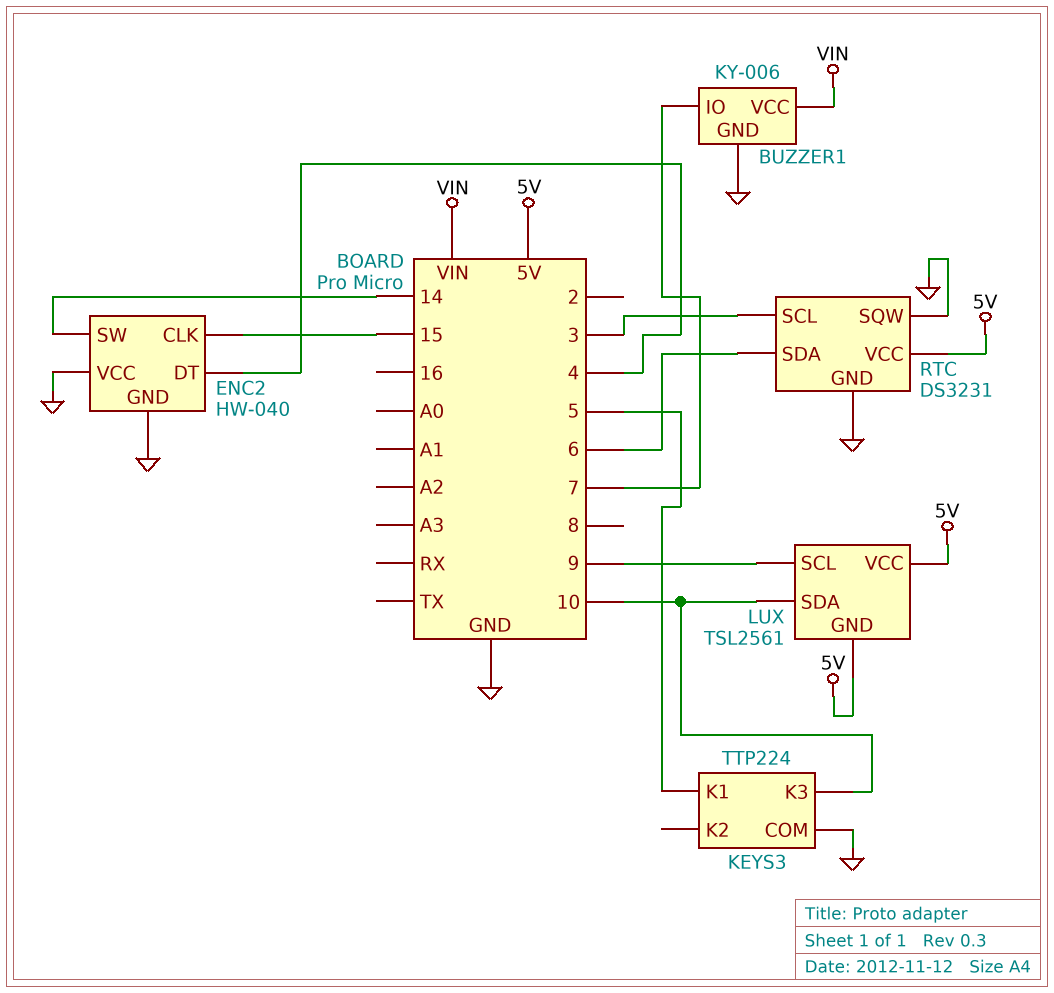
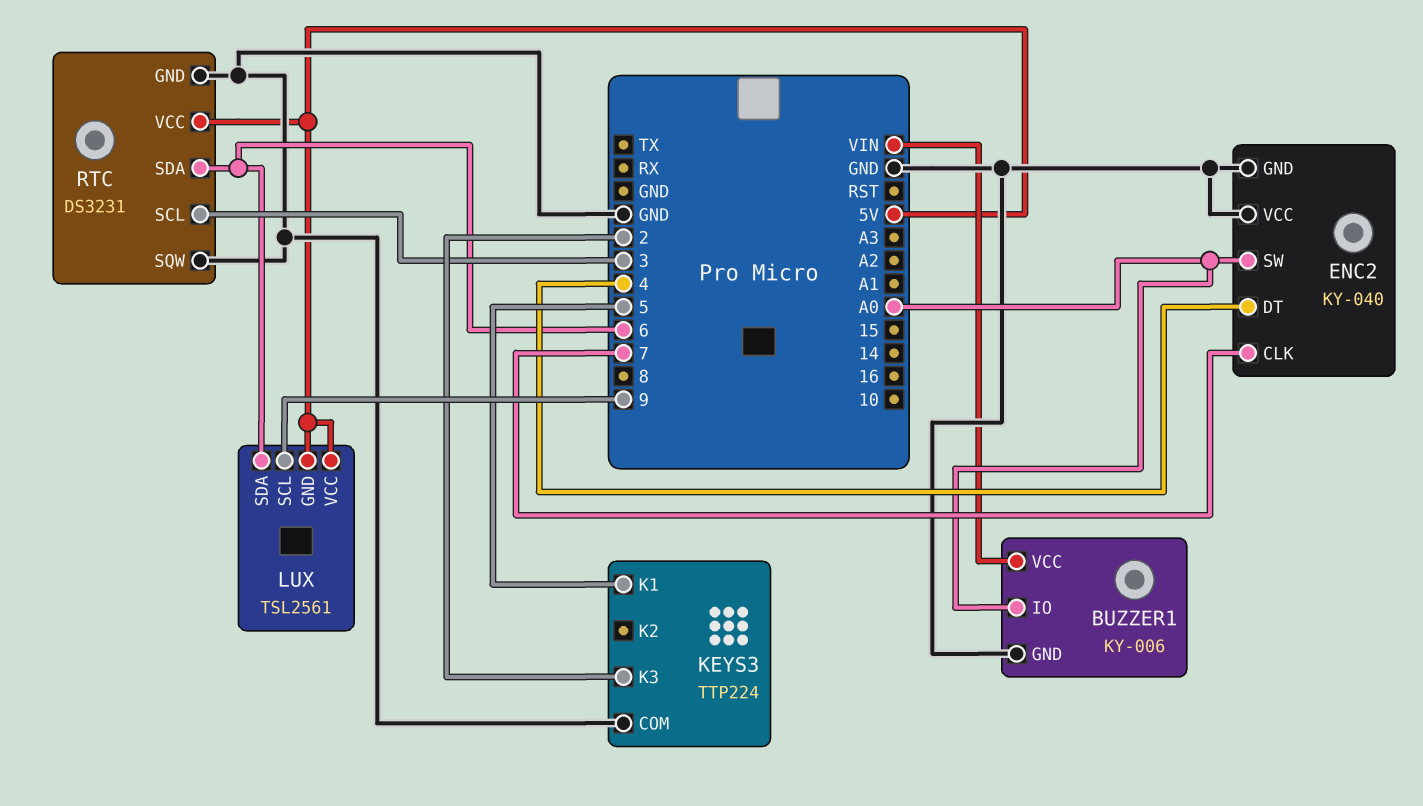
BUZZER1 pin IO: 7 -> A0
ENC2: HW-040 -> KY-040
ENC2 pin CLK: 15 -> 7
ENC2 pin SW: 14 -> A0
KEYS3 pin K3: 10 -> 2
LUX pin SDA: 10 -> 6

